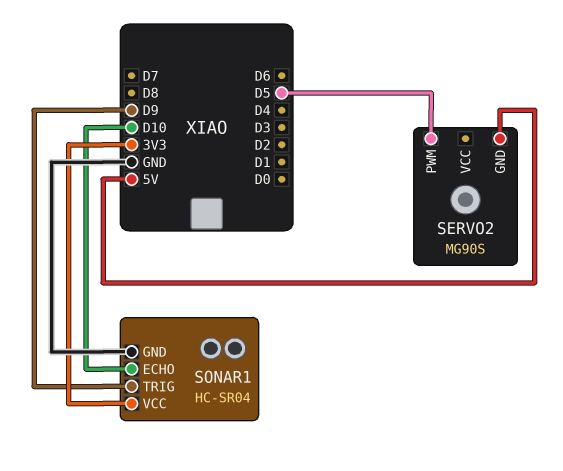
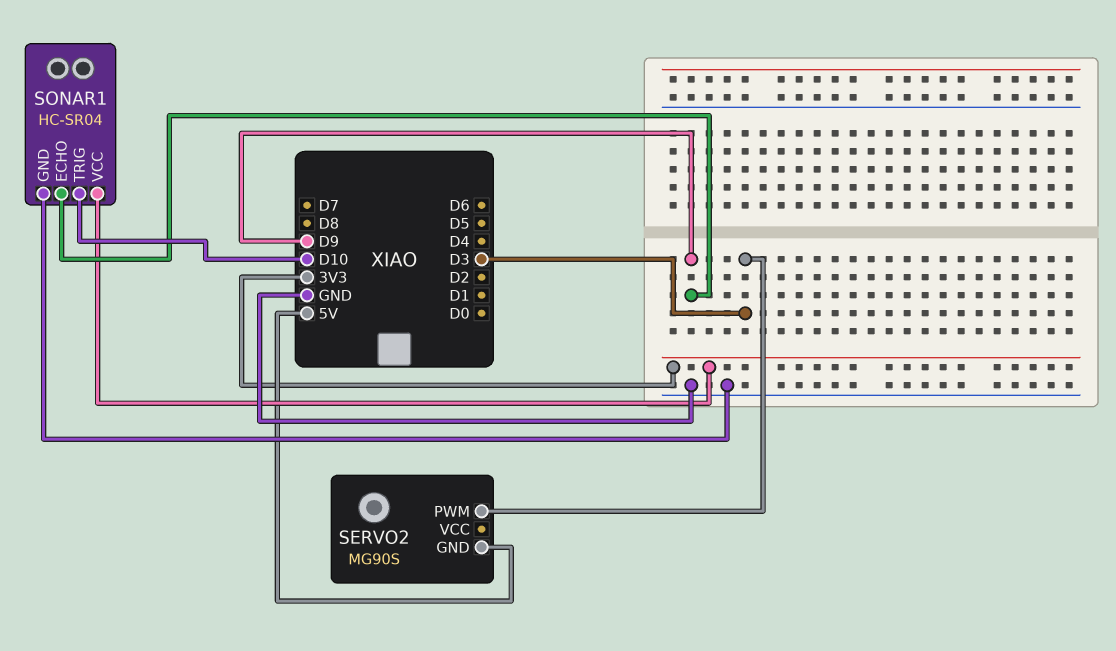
SERVO2 pin PWM: D5 -> D3
SONAR1 pin ECHO: D10 -> D9
SONAR1 pin TRIG: D9 -> D10

